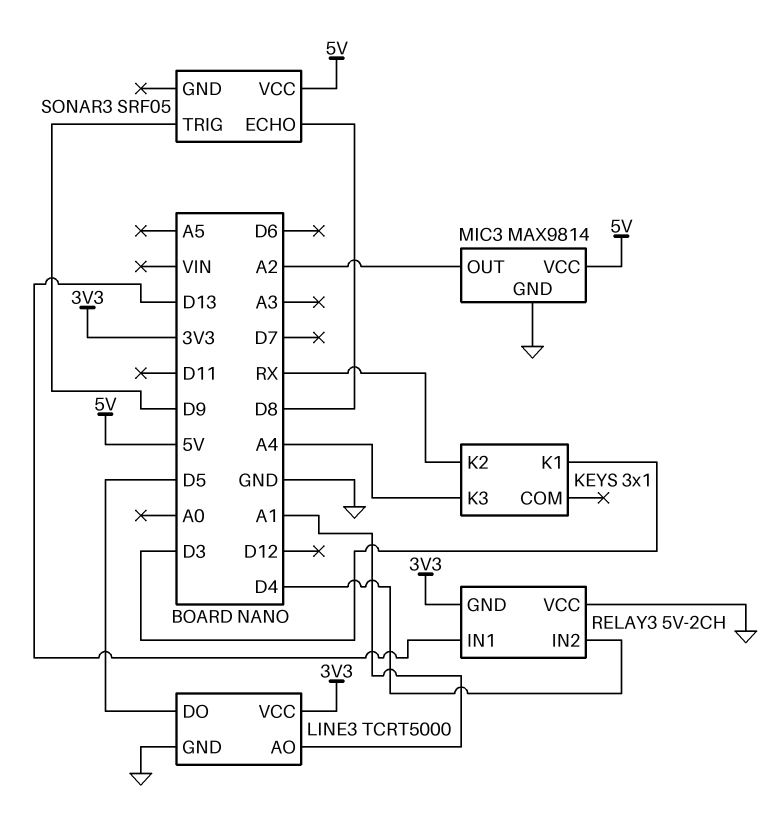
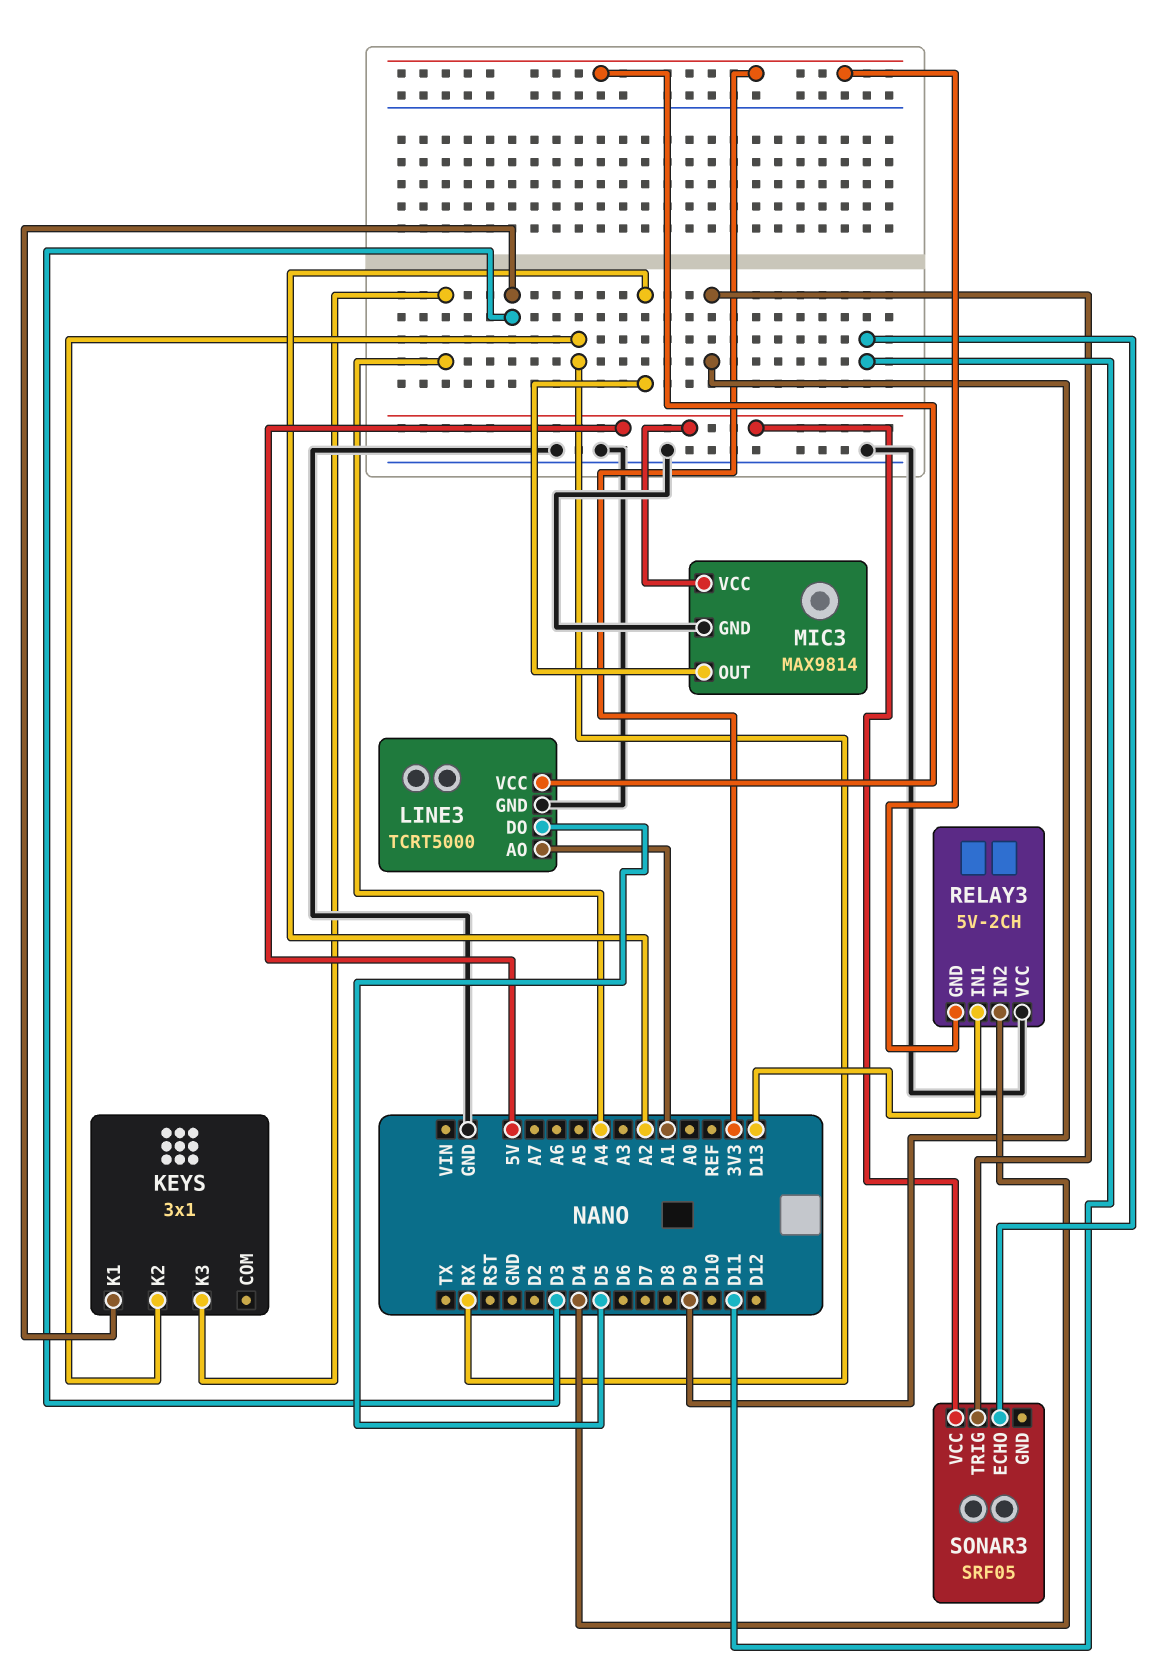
SONAR3 pin ECHO: D8 -> D11

